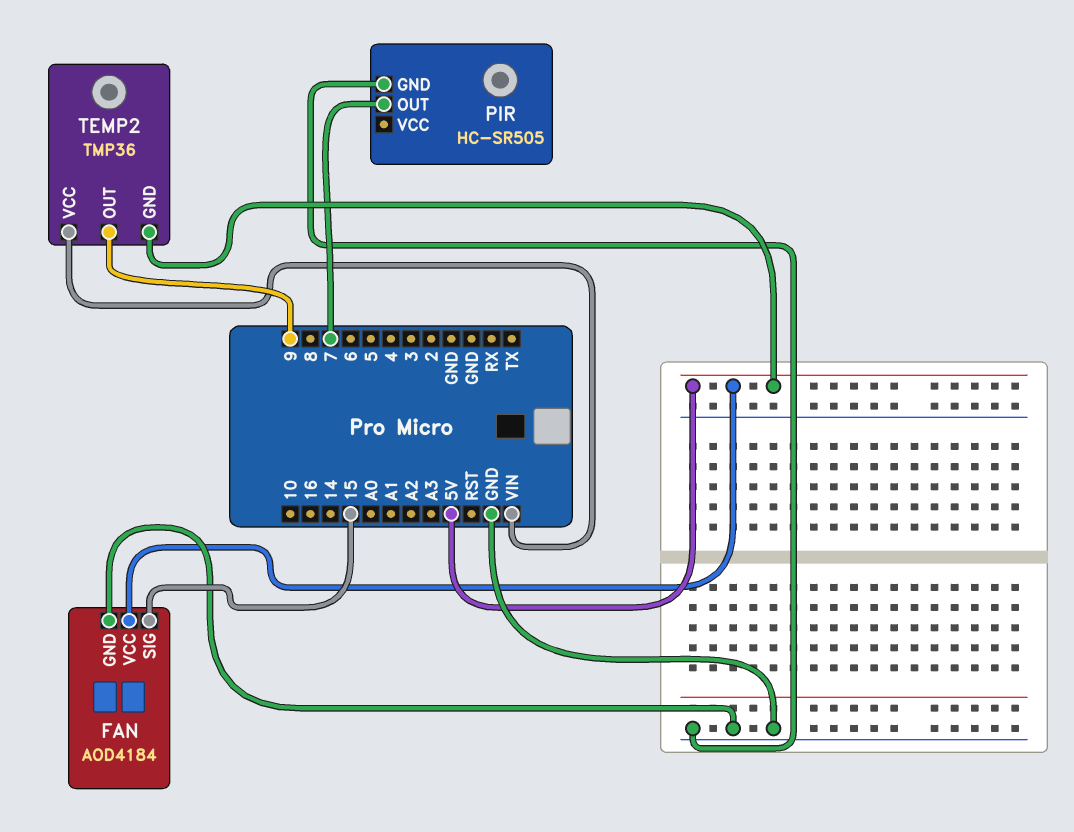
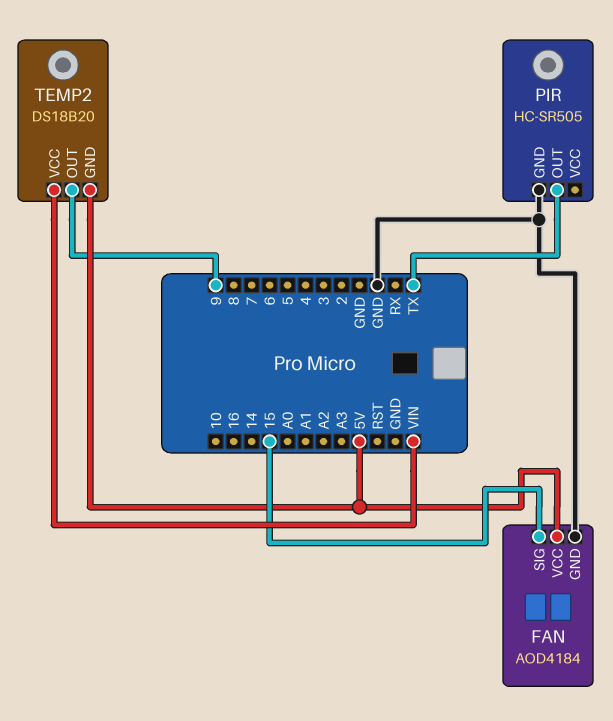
PIR pin OUT: 7 -> TX
TEMP2: TMP36 -> DS18B20

